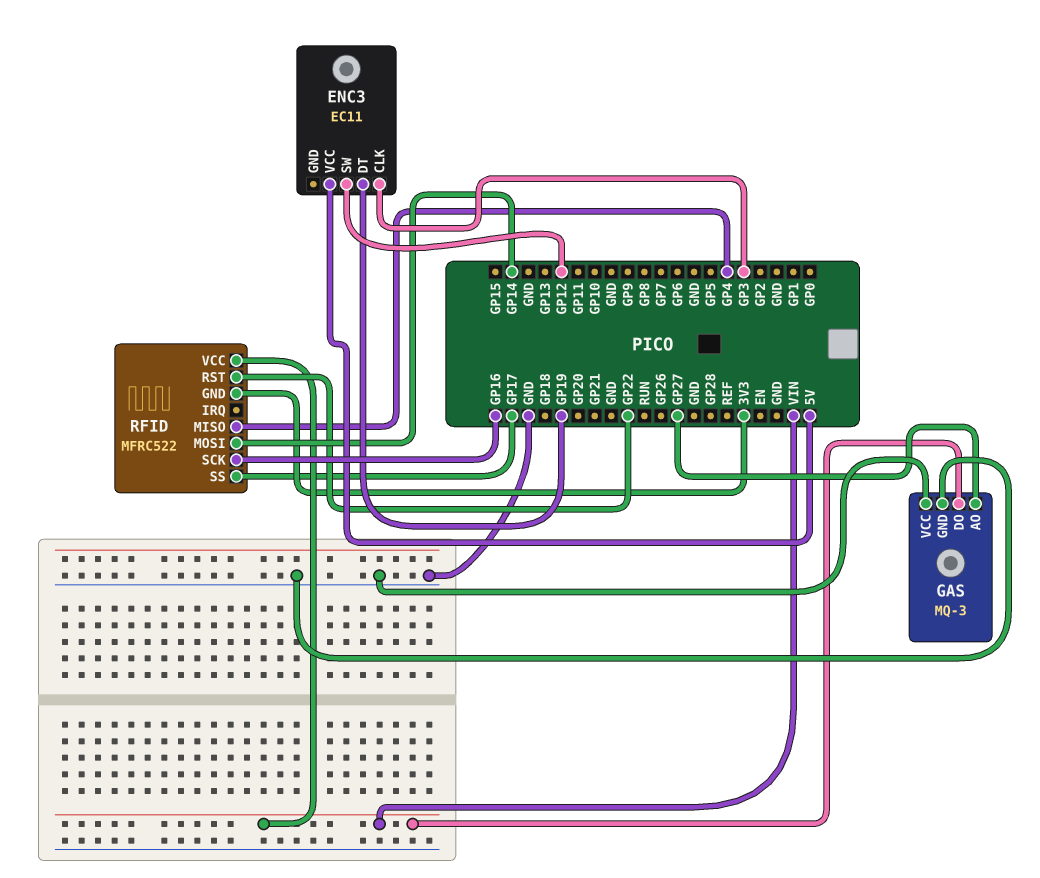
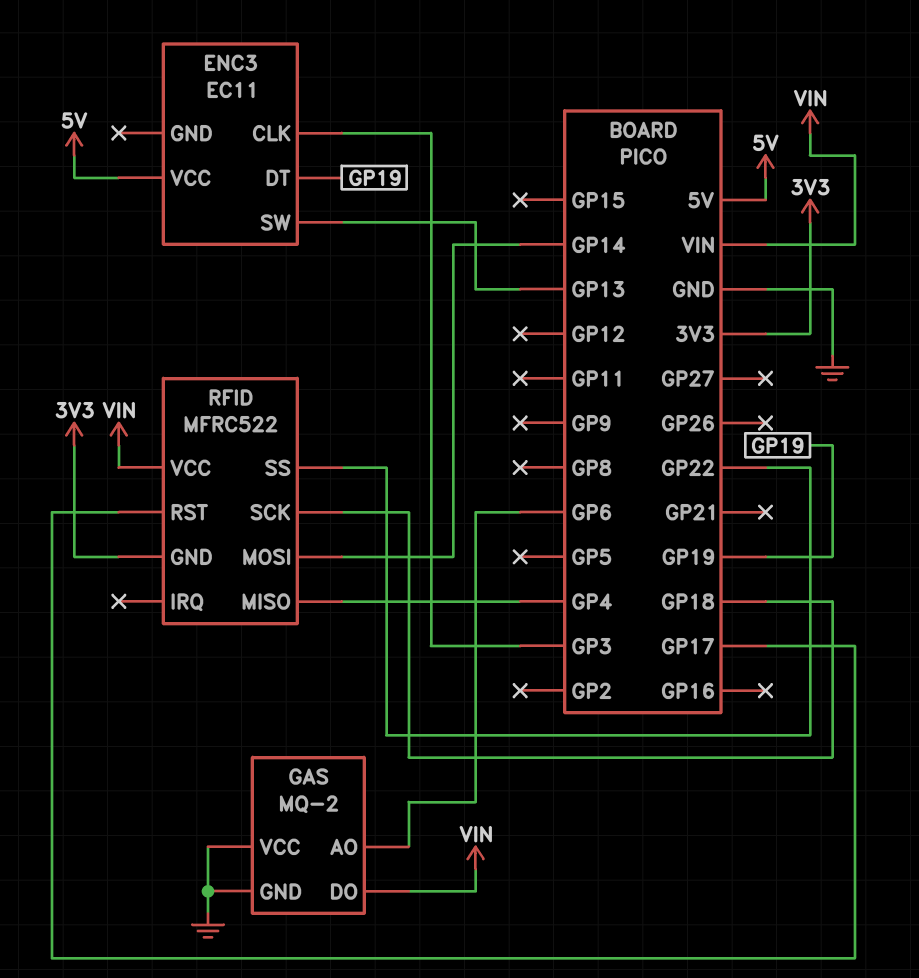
ENC3 pin SW: GP12 -> GP13
GAS: MQ-3 -> MQ-2
GAS pin AO: GP27 -> GP6
RFID pin RST: GP22 -> GP17
RFID pin SCK: GP16 -> GP18
RFID pin SS: GP17 -> GP22

